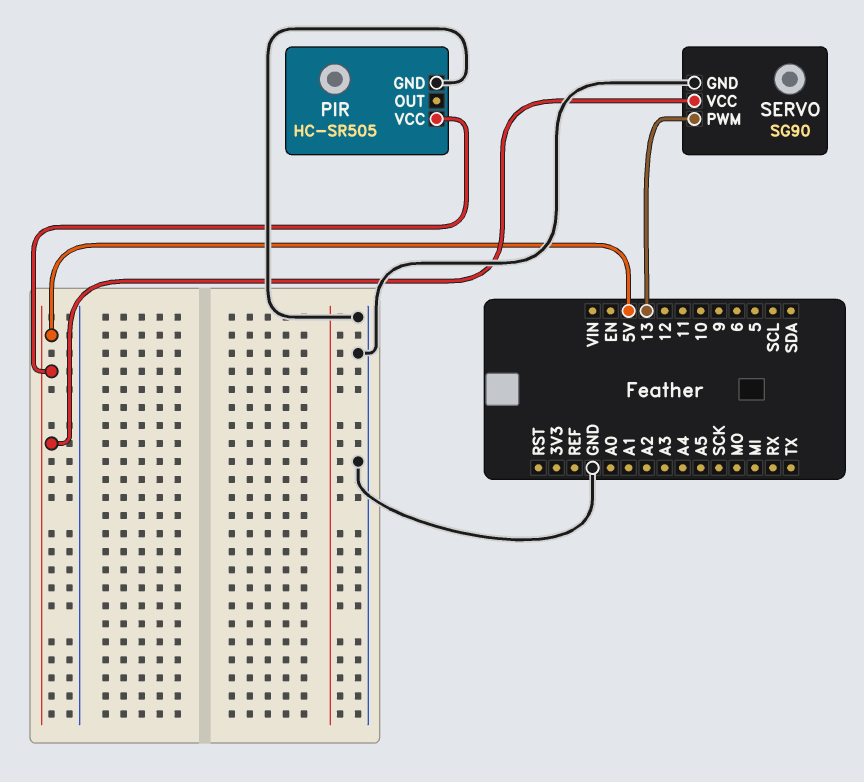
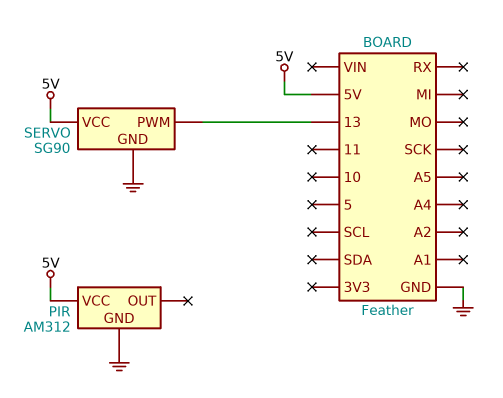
PIR: HC-SR505 -> AM312

